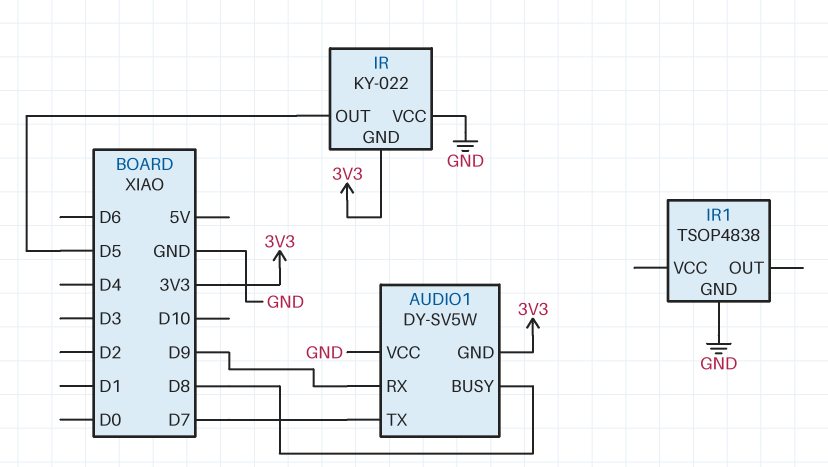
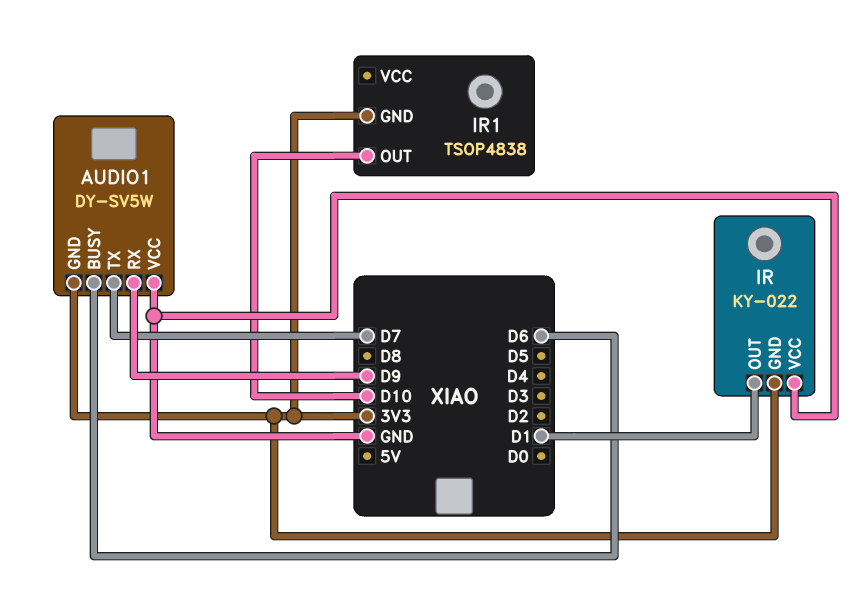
AUDIO1 pin BUSY: D8 -> D6
IR pin OUT: D5 -> D1
IR1 pin GND: GND -> 3V3
IR1 pin OUT: none -> D10

